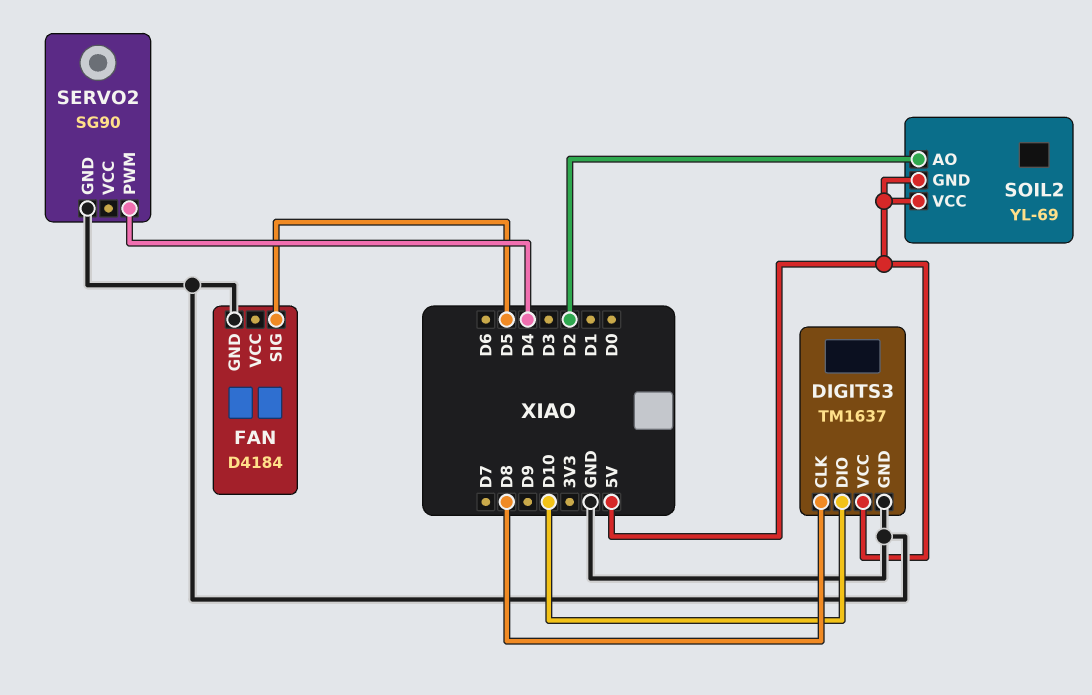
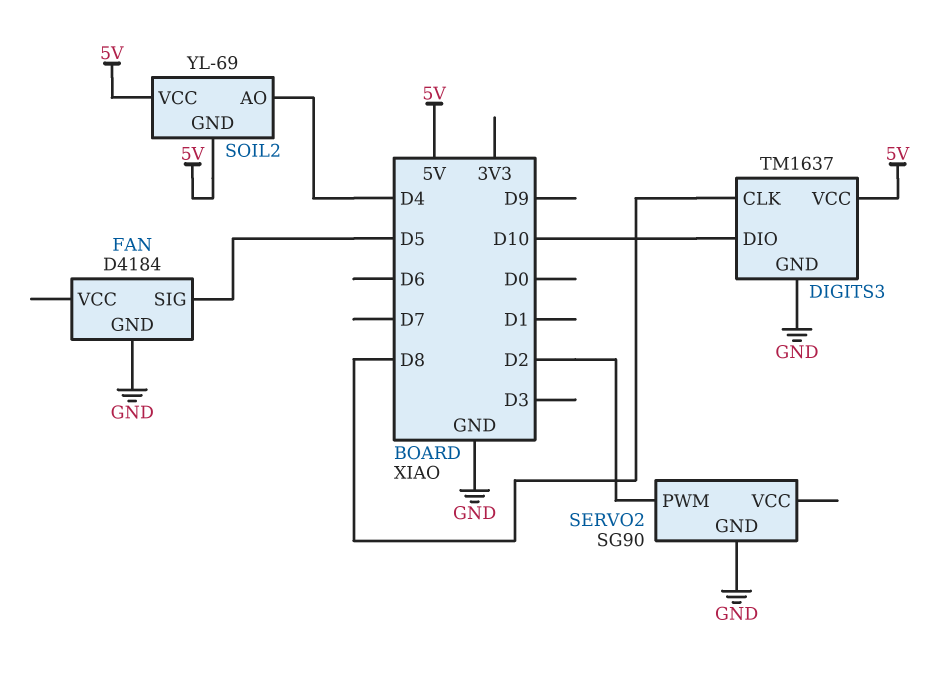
SERVO2 pin PWM: D4 -> D2
SOIL2 pin AO: D2 -> D4

